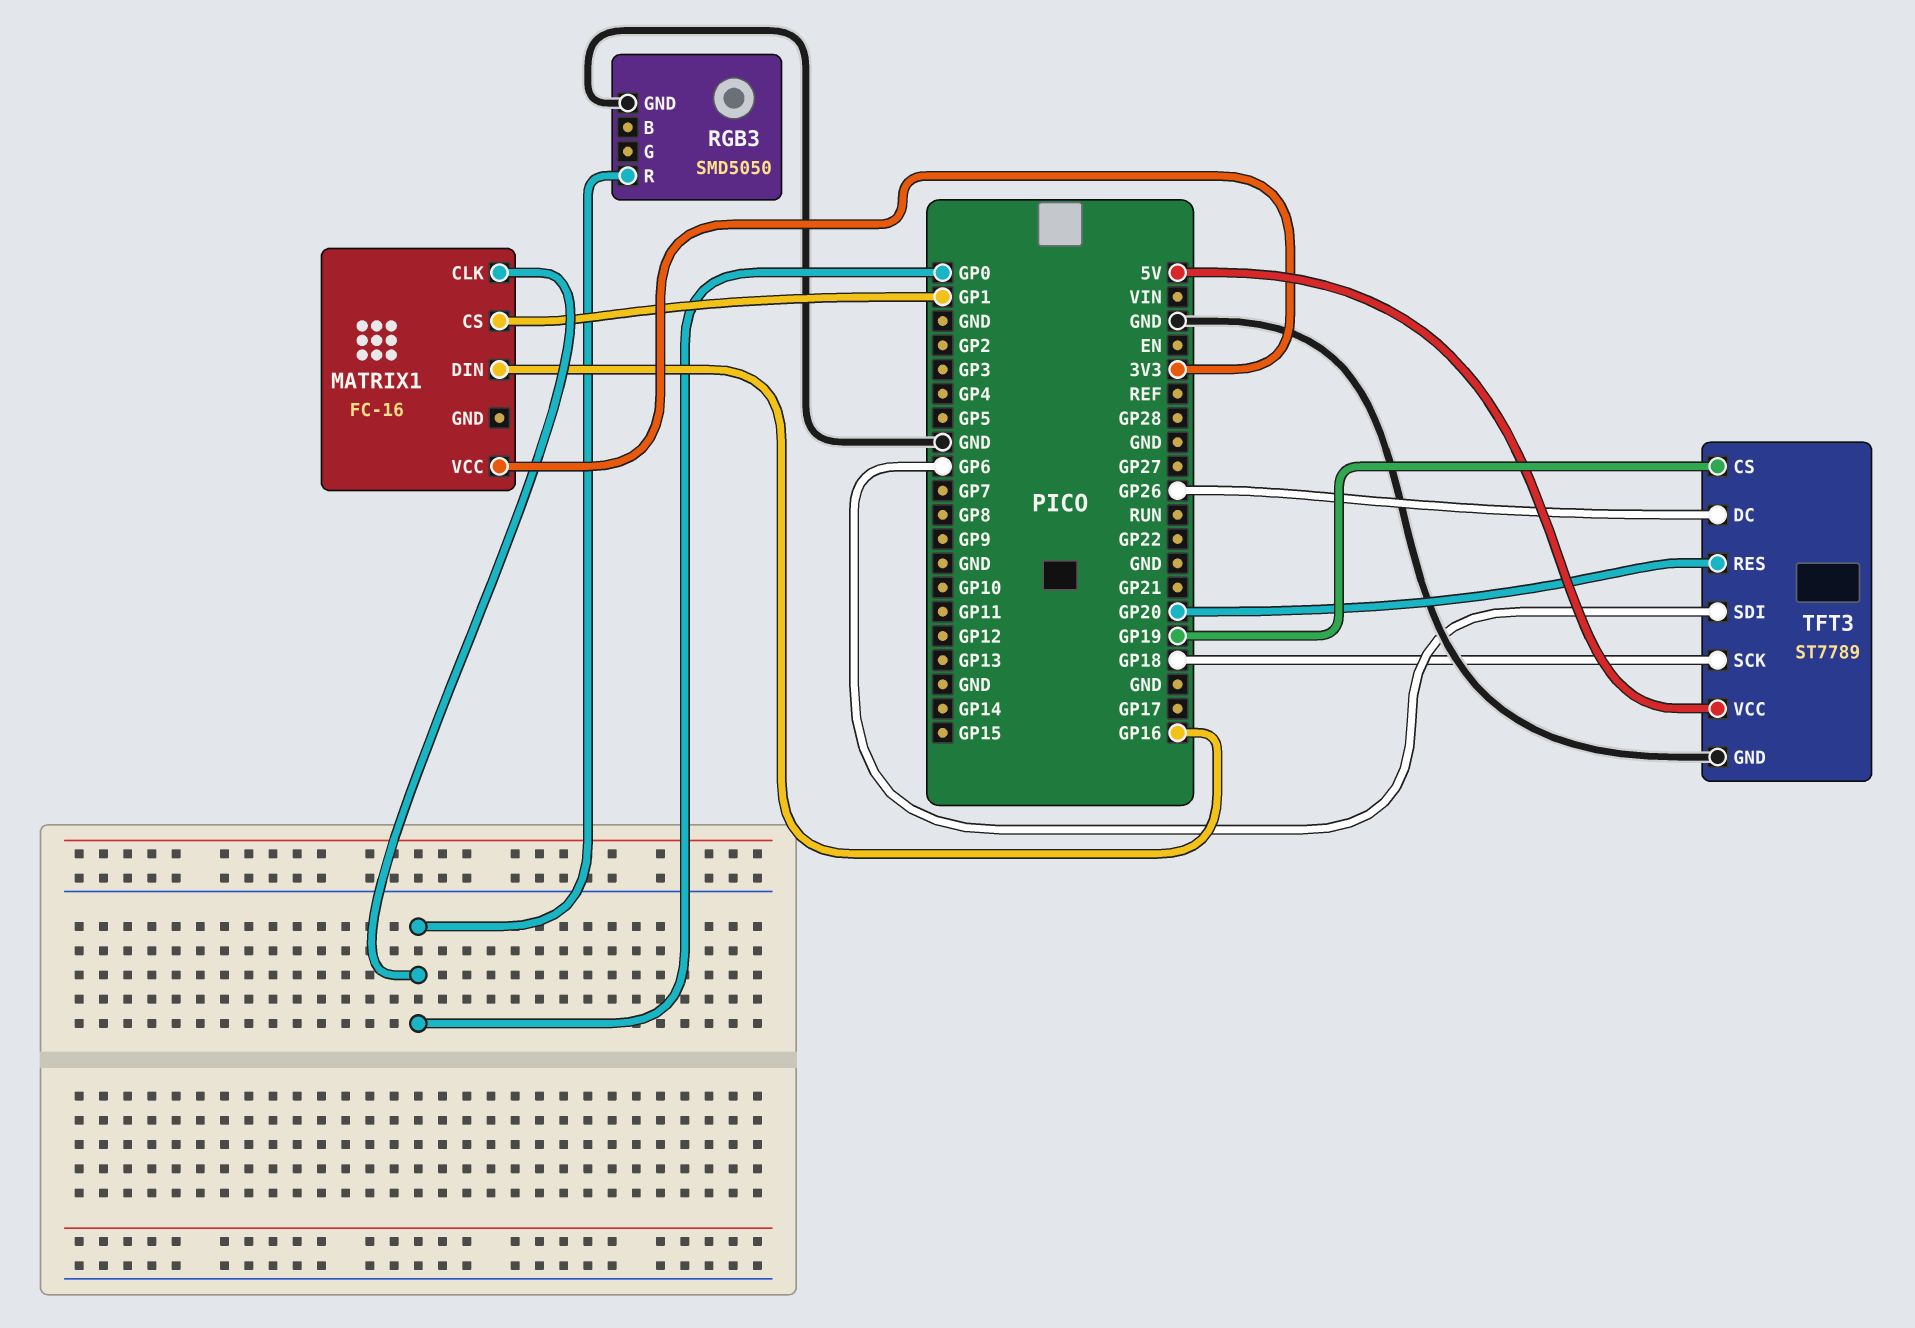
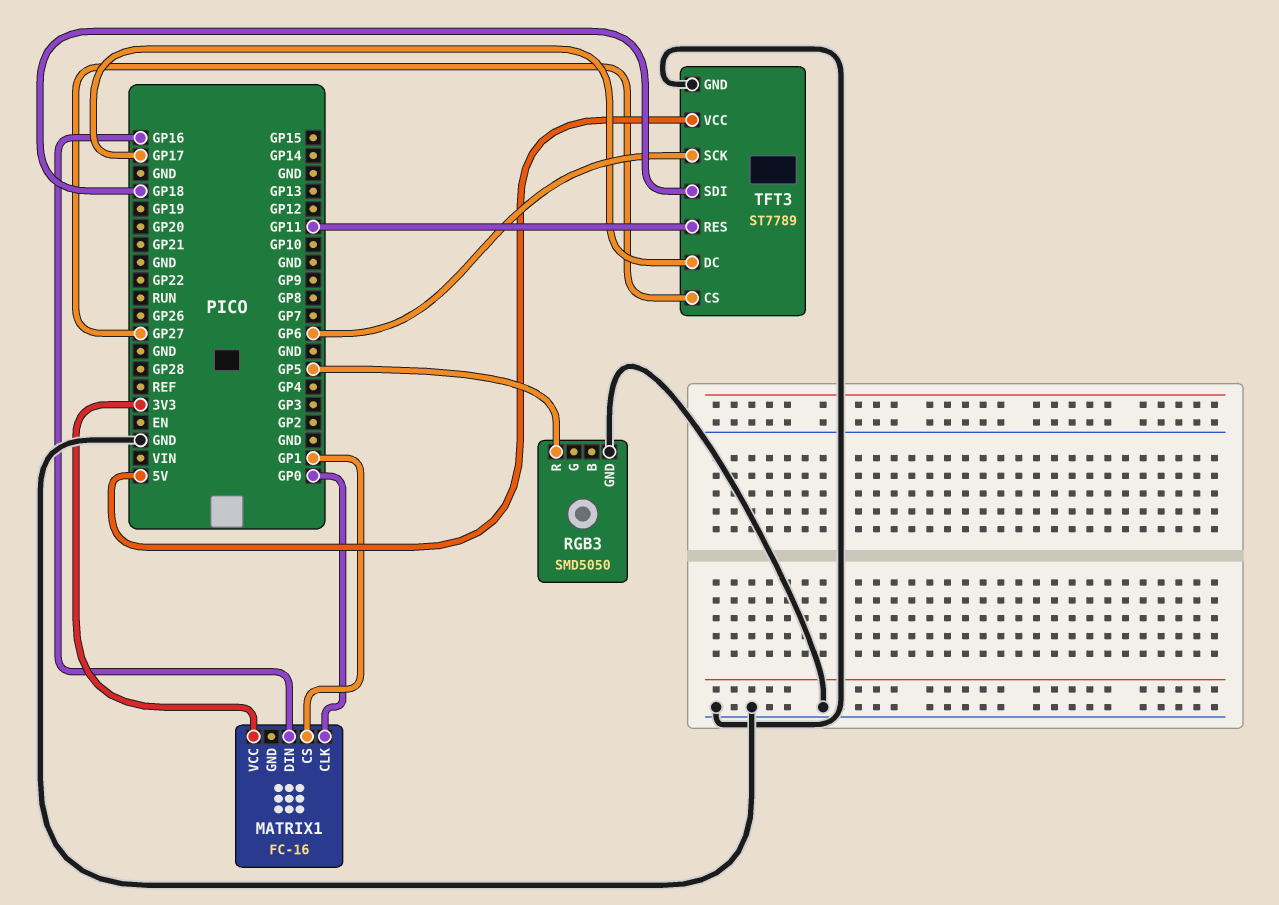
RGB3 pin R: GP0 -> GP5
TFT3 pin CS: GP19 -> GP27
TFT3 pin DC: GP26 -> GP17
TFT3 pin RES: GP20 -> GP11
TFT3 pin SCK: GP18 -> GP6
TFT3 pin SDI: GP6 -> GP18

